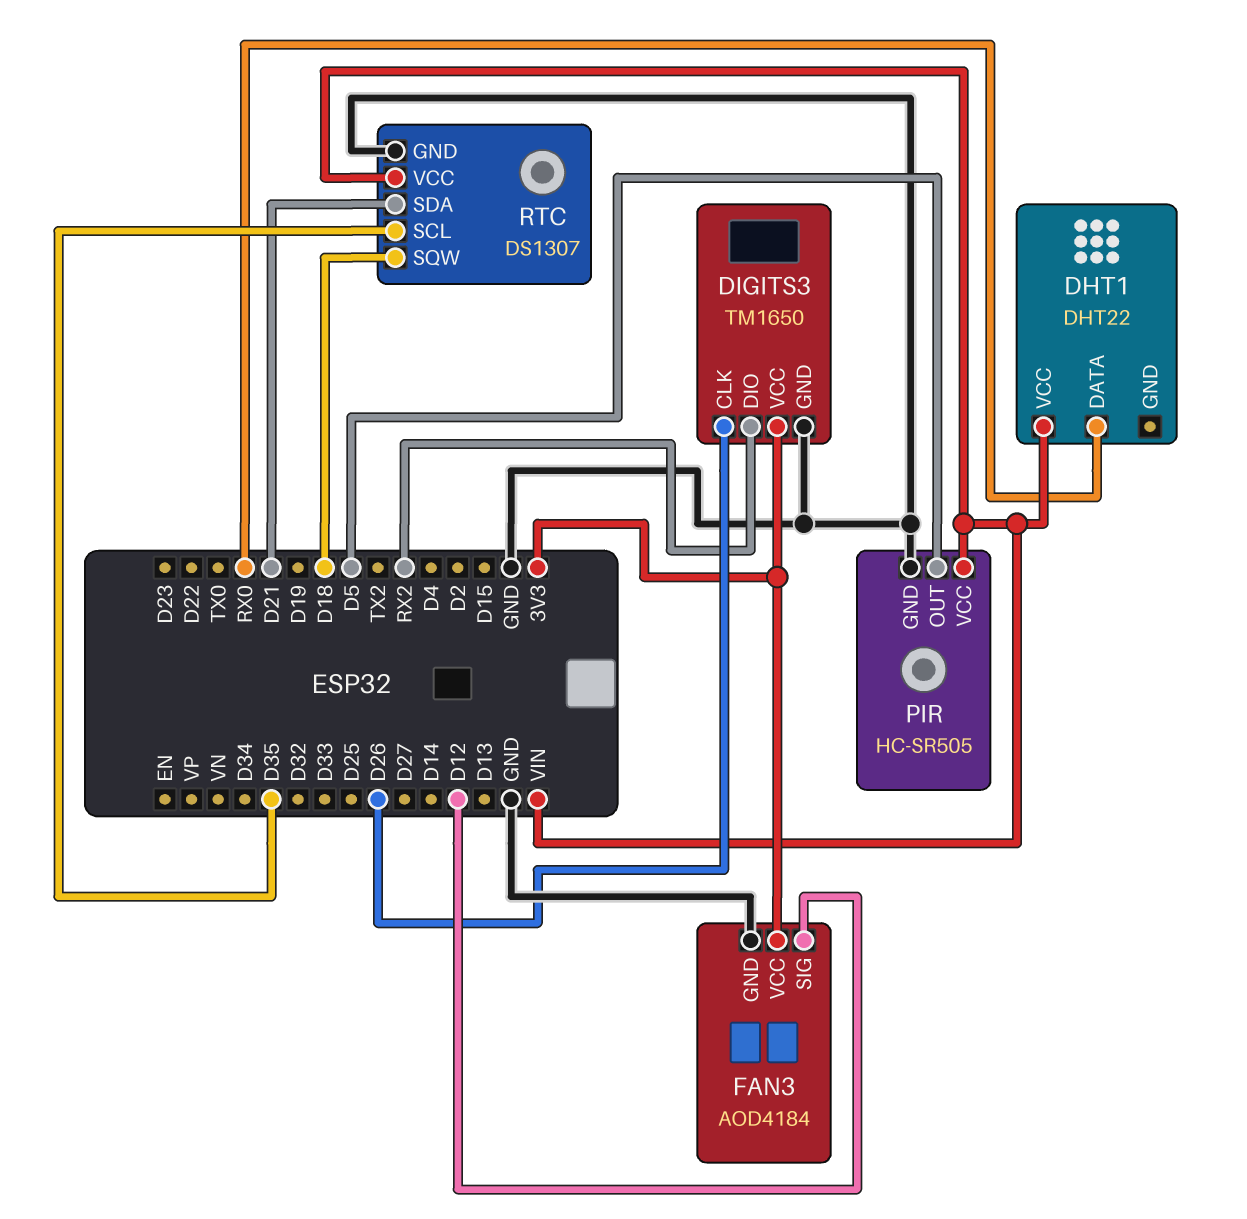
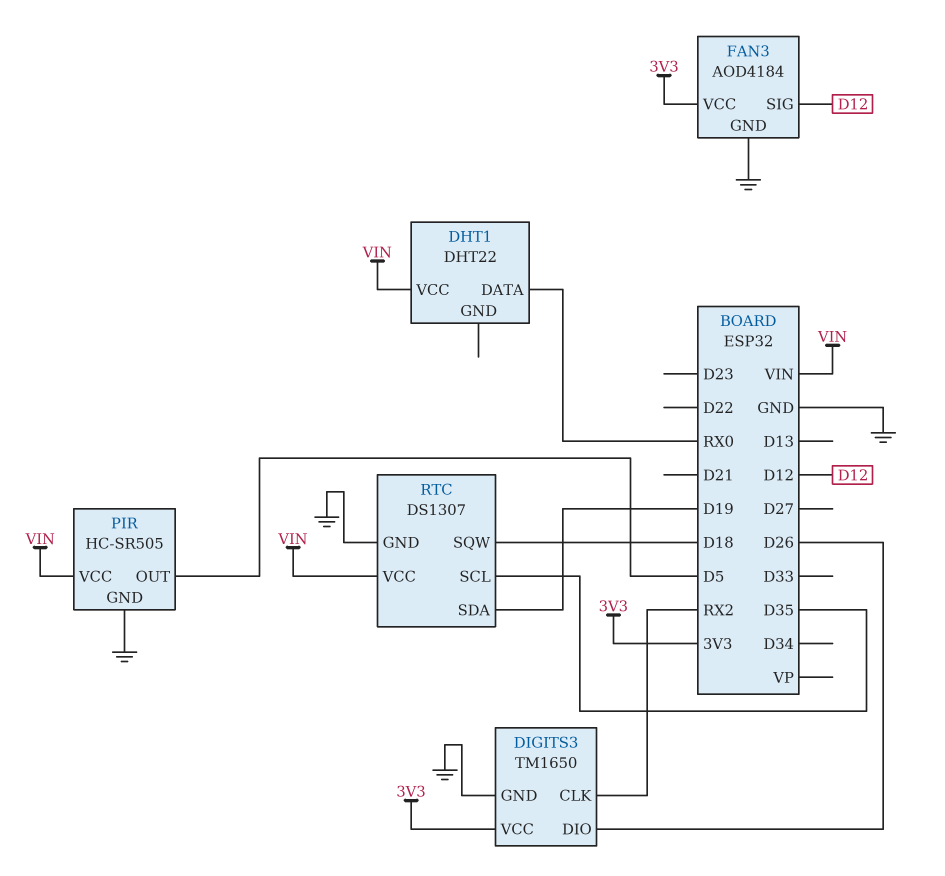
DIGITS3 pin CLK: D26 -> RX2
DIGITS3 pin DIO: RX2 -> D26
RTC pin SDA: D21 -> D19

